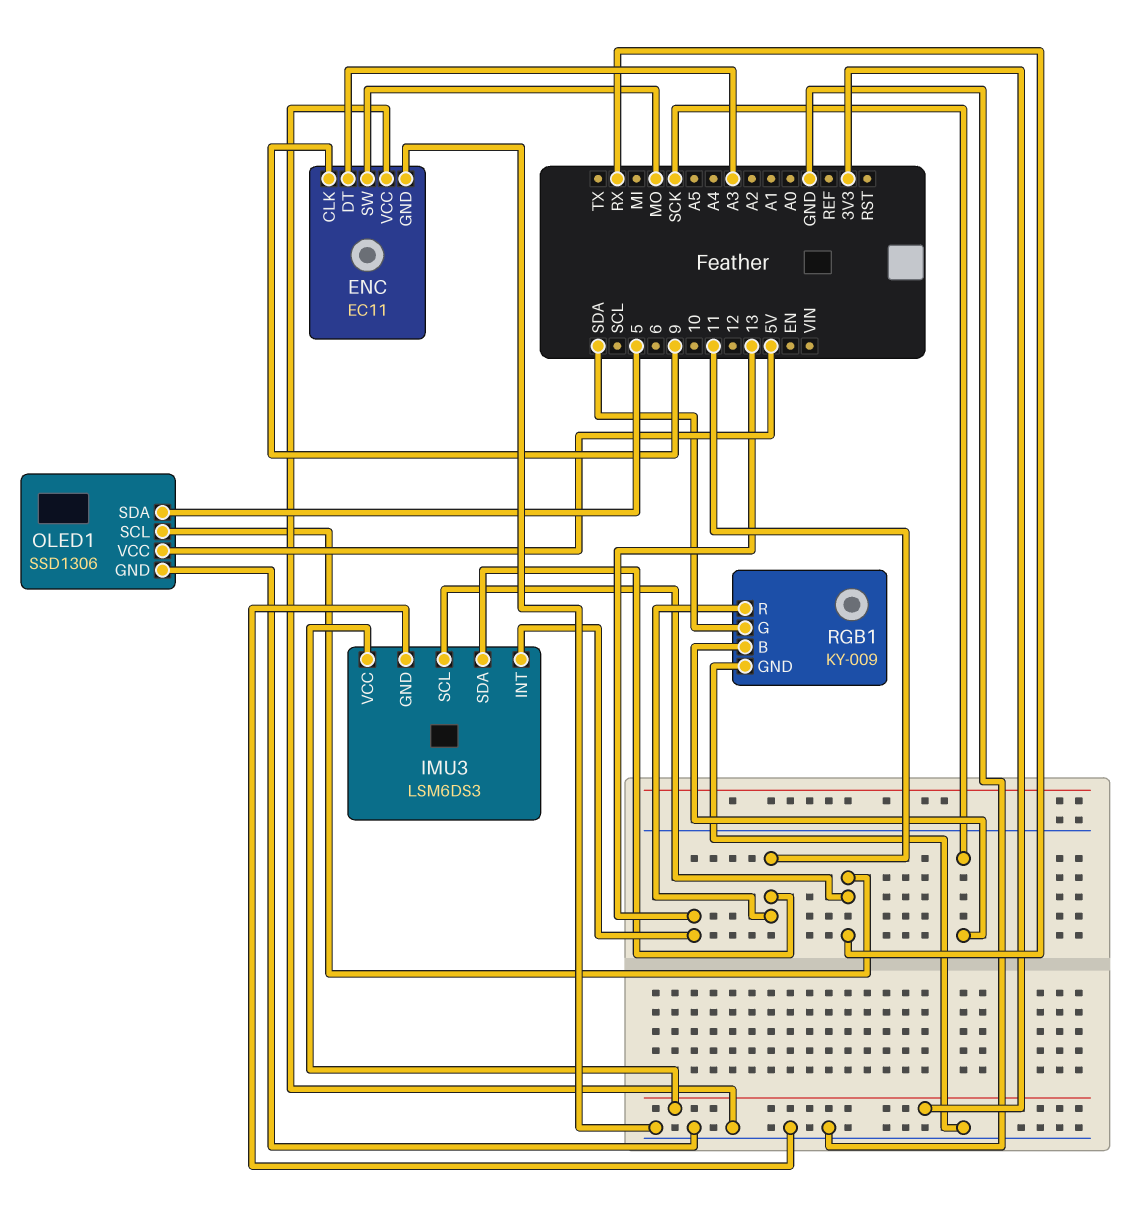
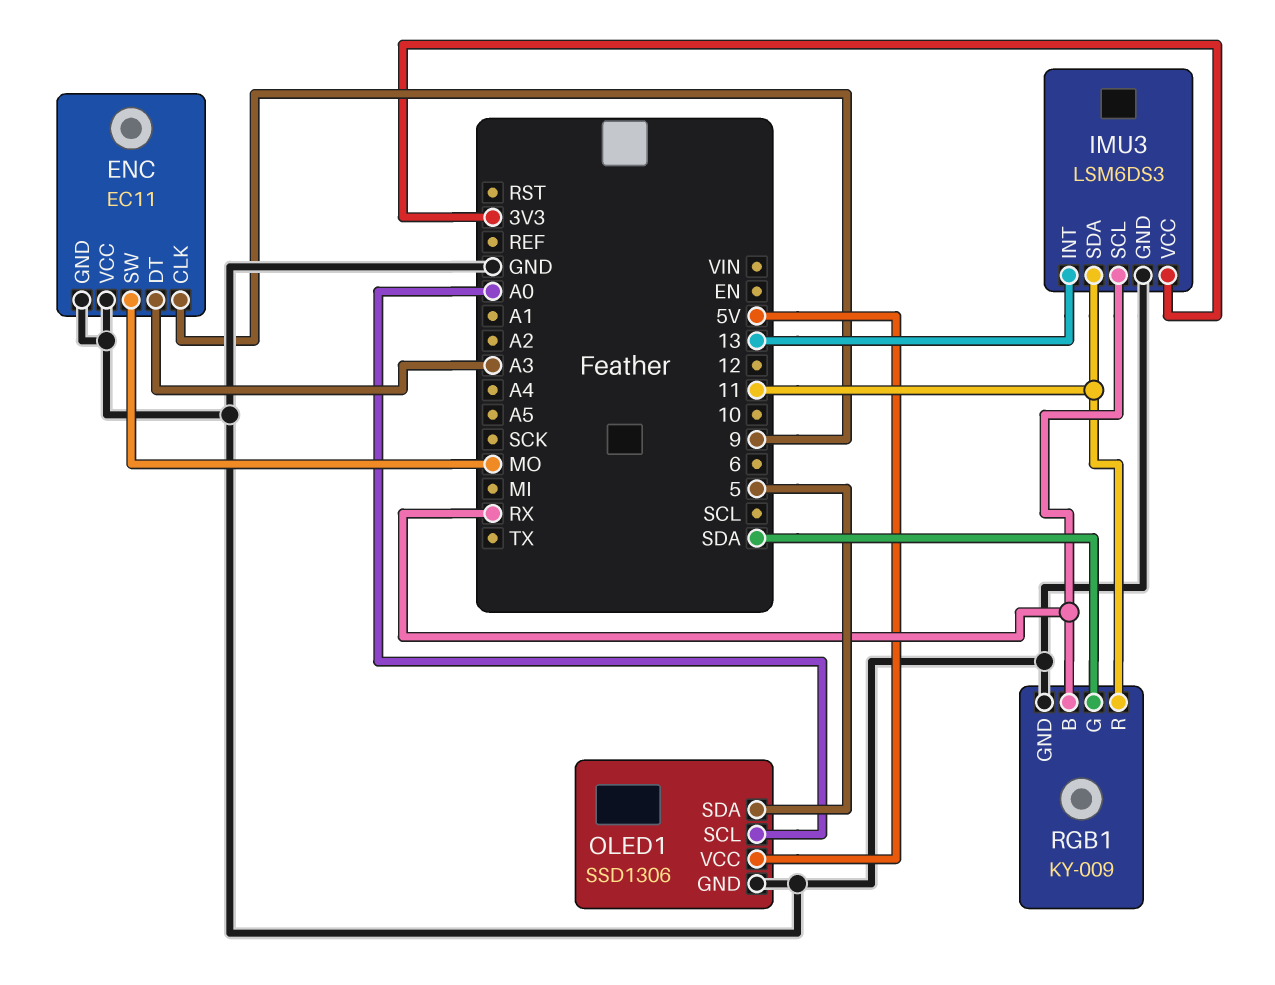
OLED1 pin SCL: RX -> A0
RGB1 pin B: SCK -> RX

